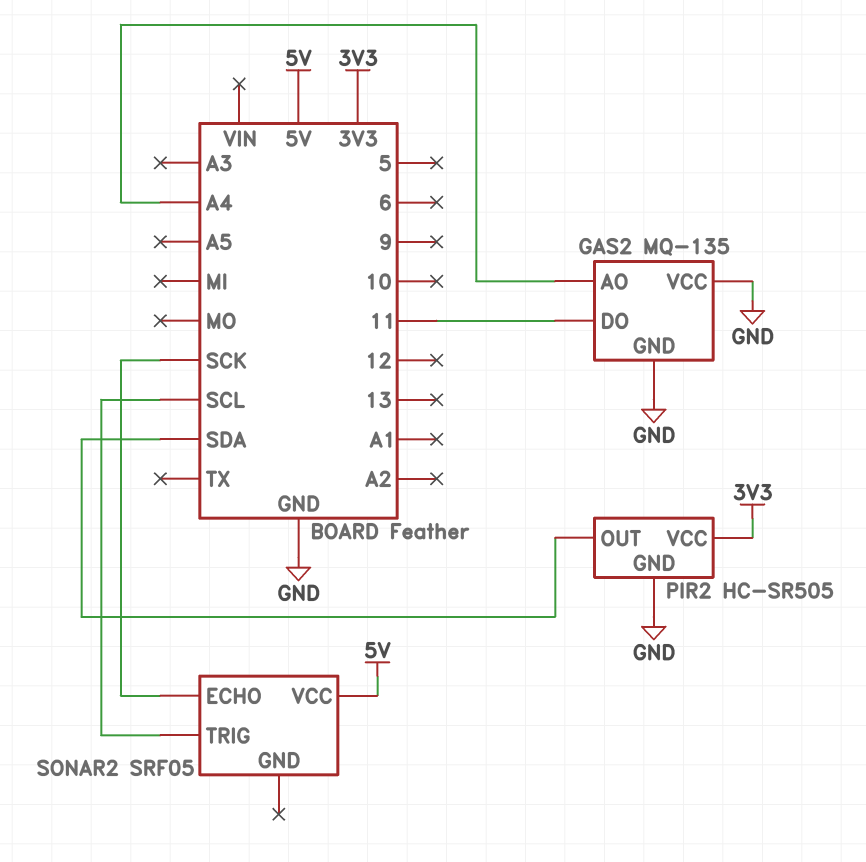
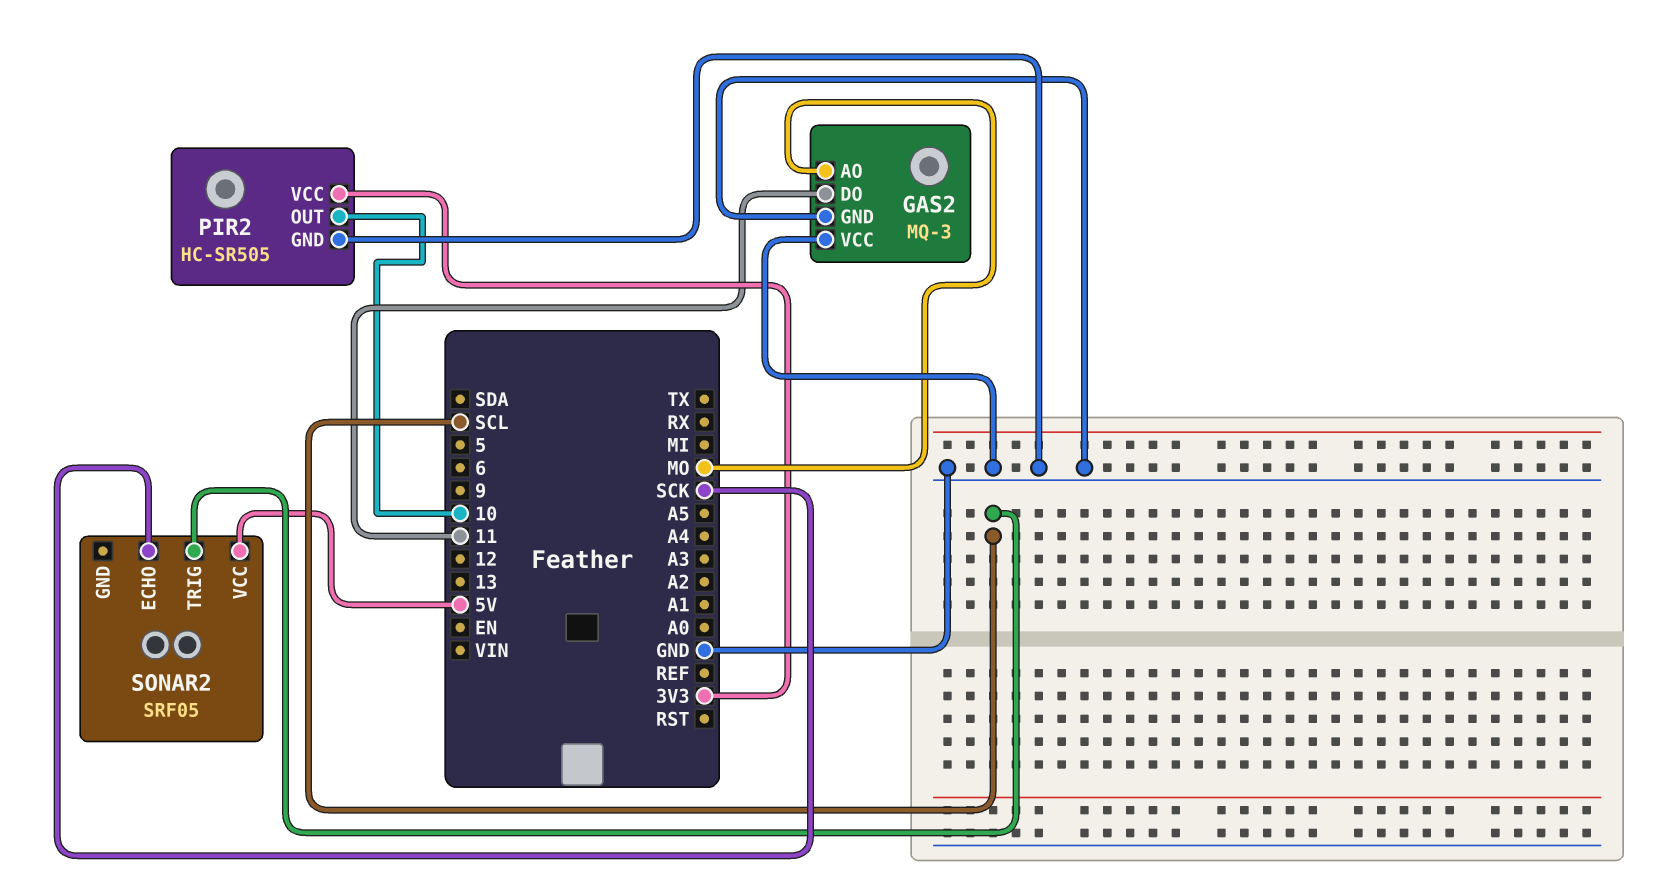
GAS2: MQ-135 -> MQ-3
GAS2 pin AO: A4 -> MO
PIR2 pin OUT: SDA -> 10

